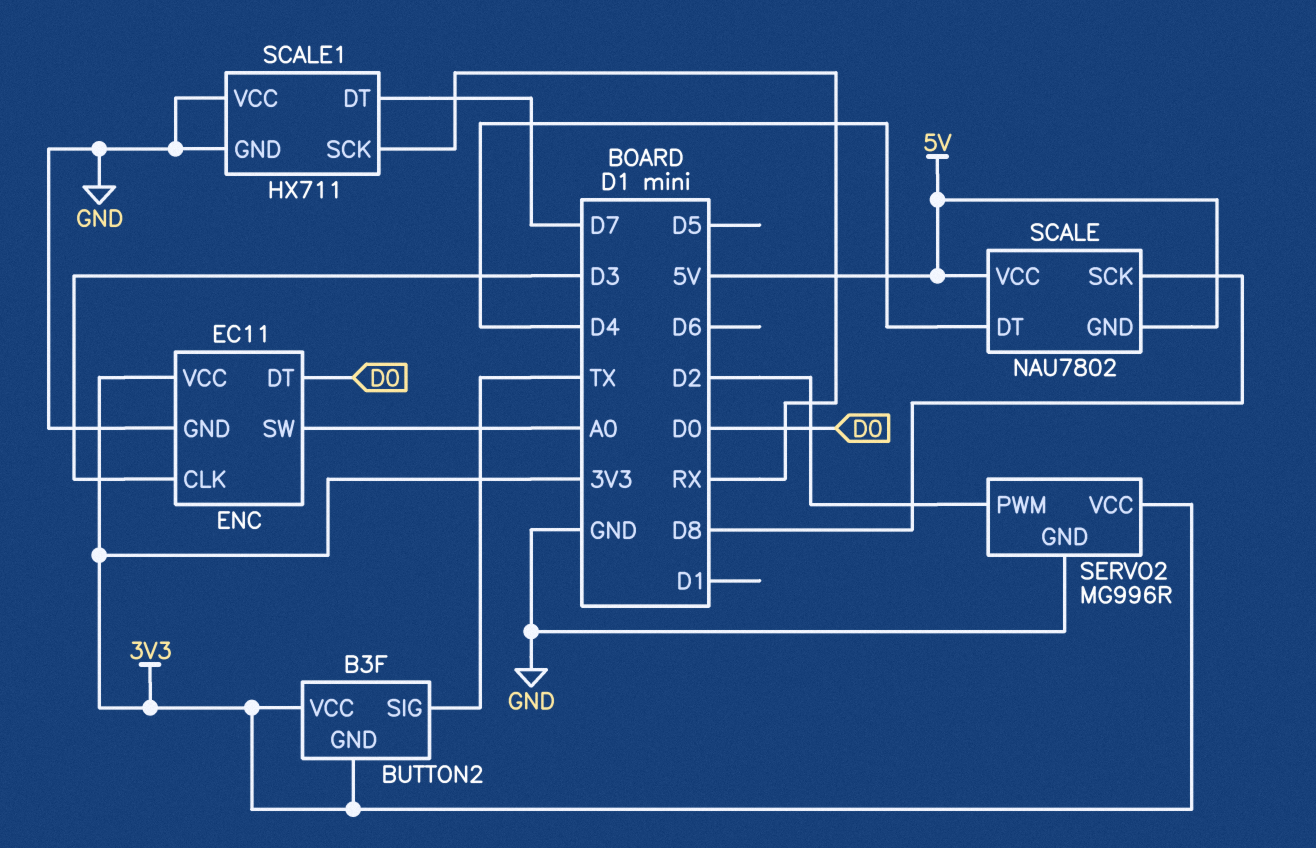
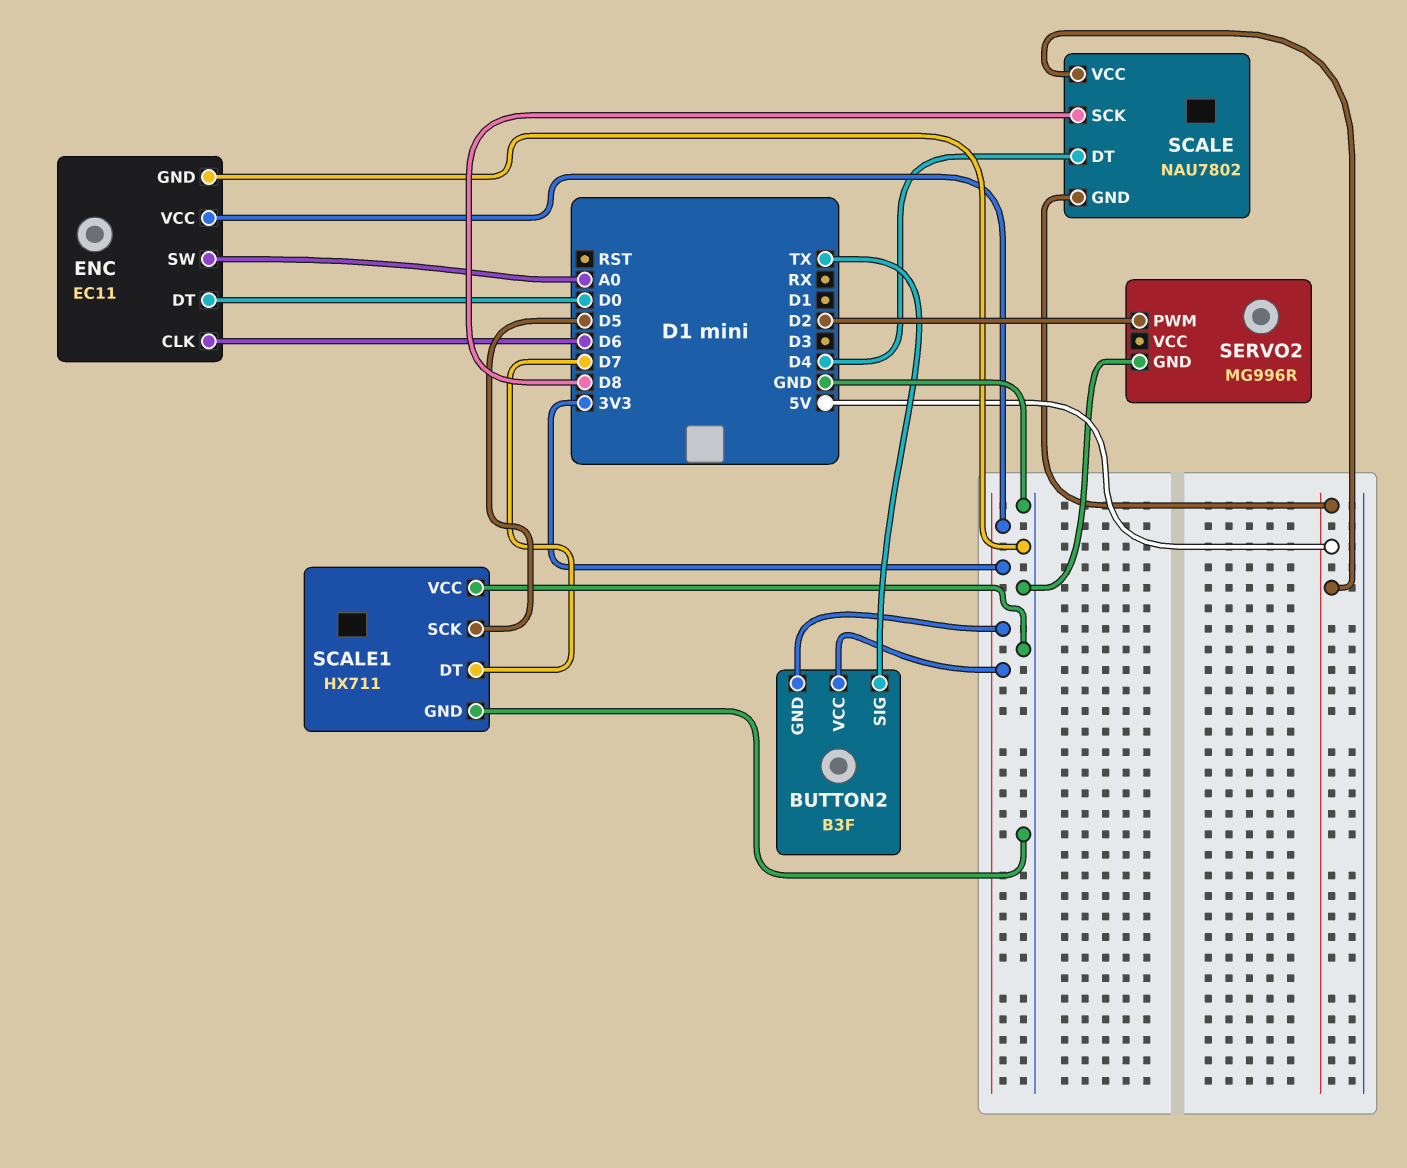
ENC pin CLK: D3 -> D6
SCALE1 pin SCK: RX -> D5
SERVO2 pin VCC: 3V3 -> none

